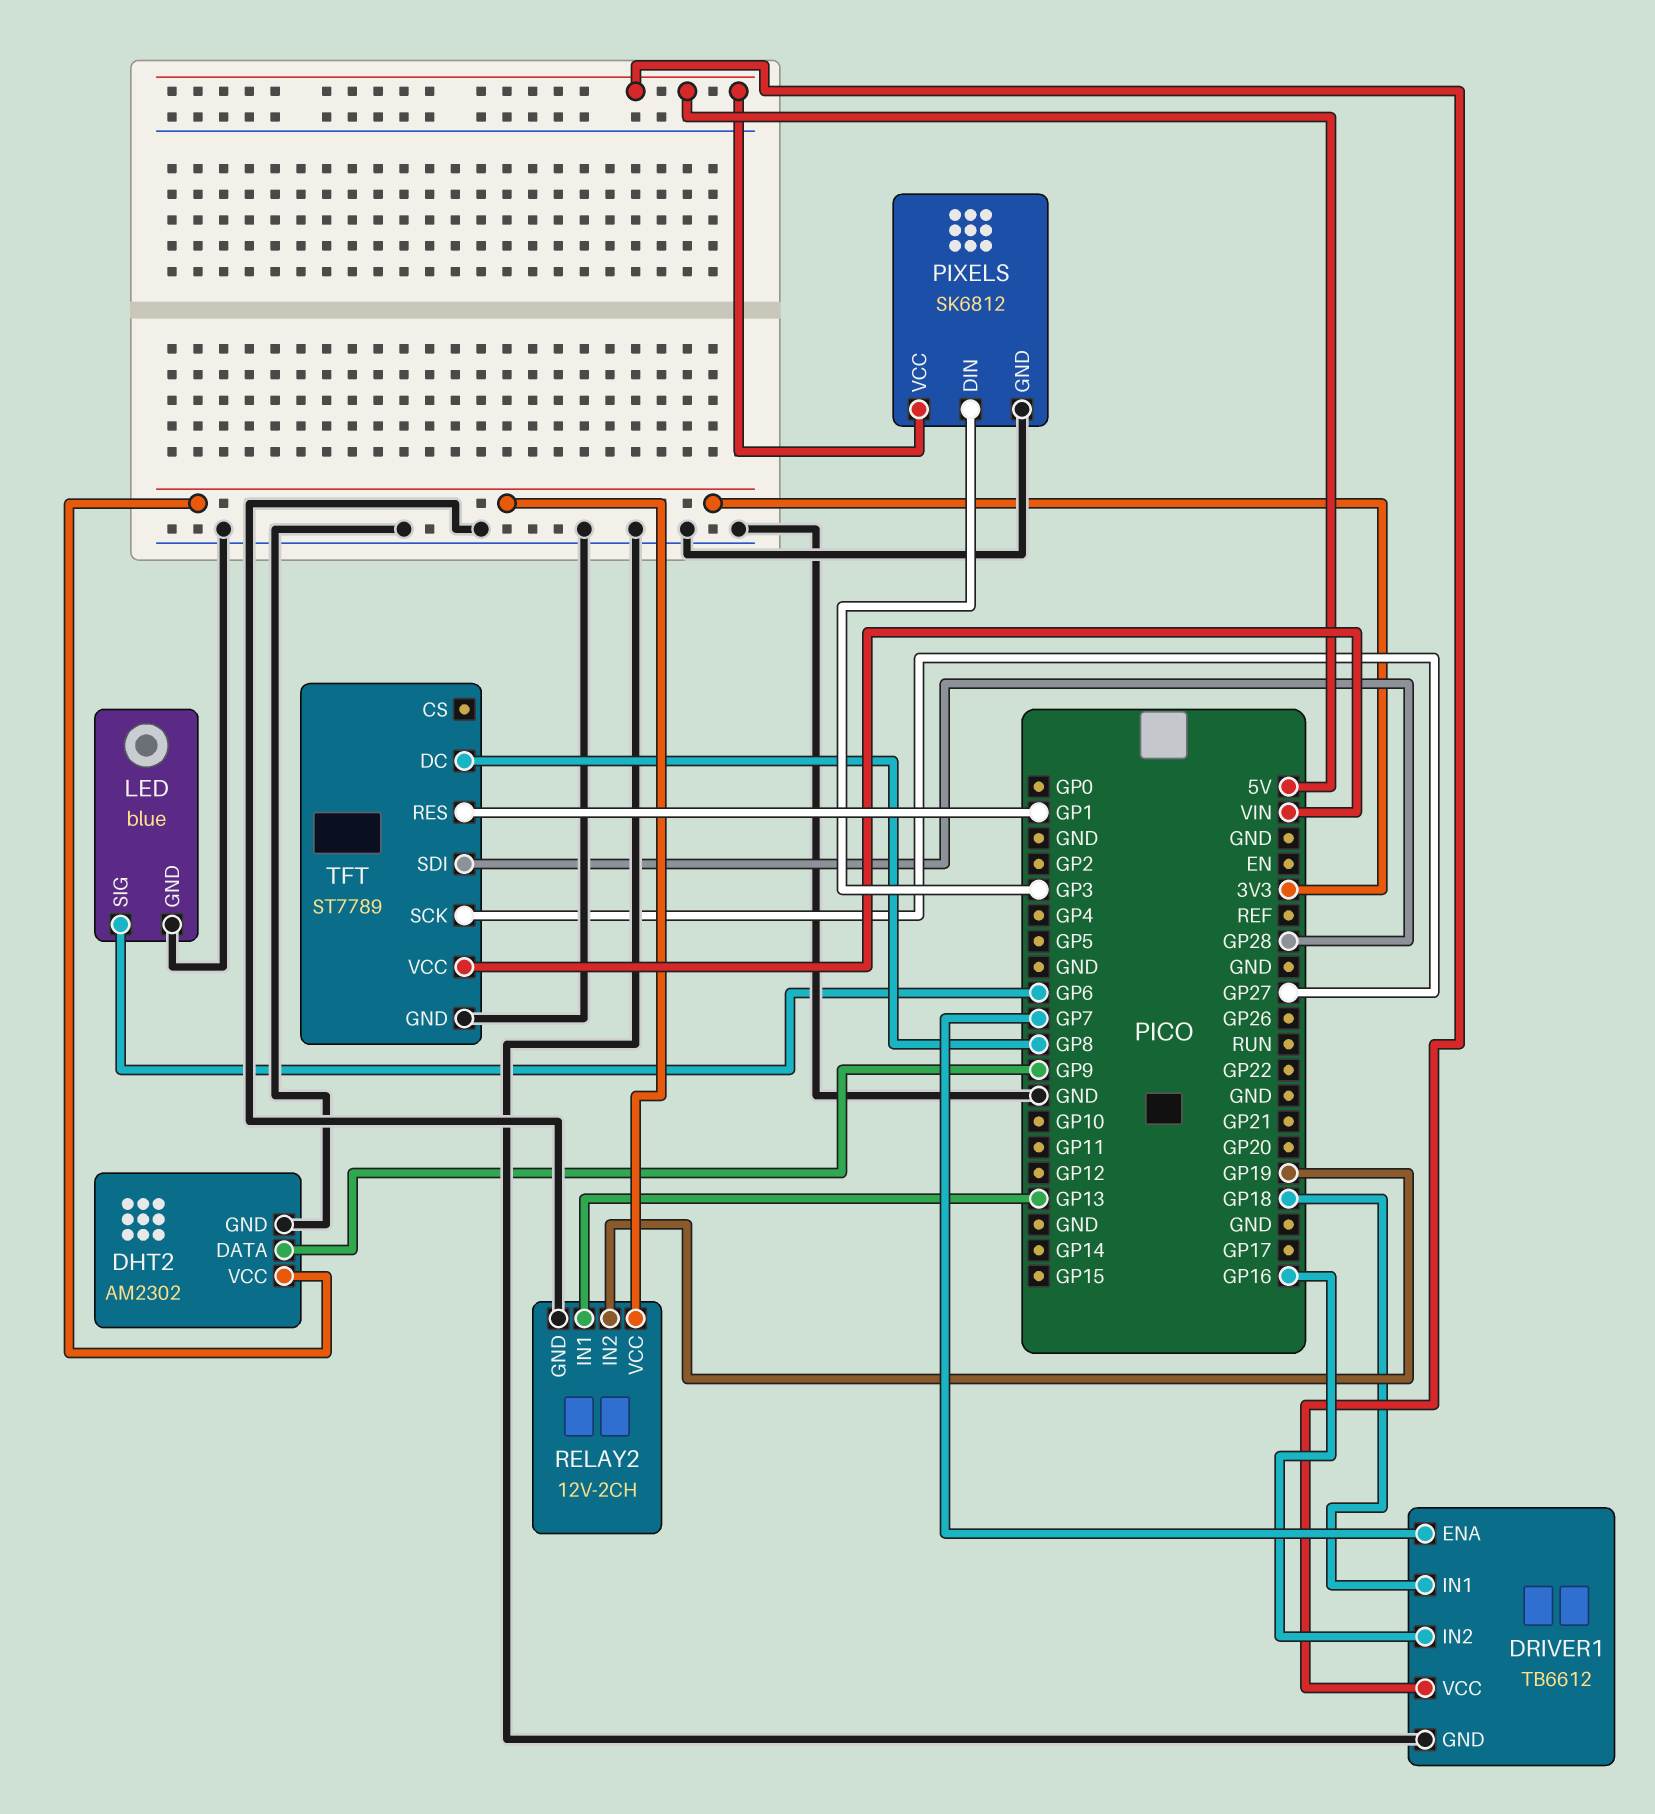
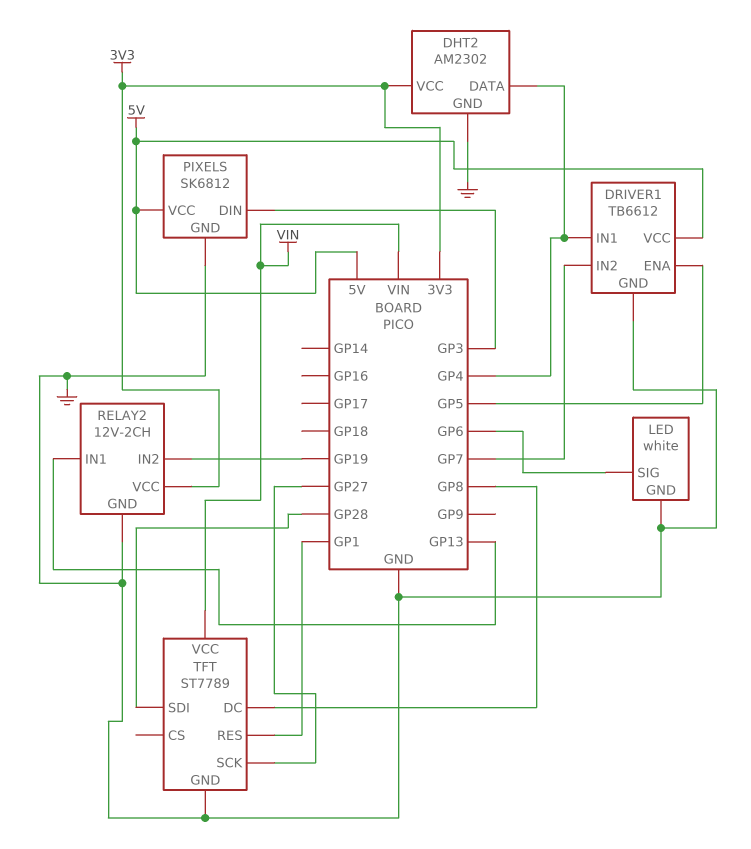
DHT2 pin DATA: GP9 -> GP4
DRIVER1 pin ENA: GP7 -> GP5
DRIVER1 pin IN1: GP18 -> GP4
DRIVER1 pin IN2: GP16 -> GP7
LED: blue -> white

